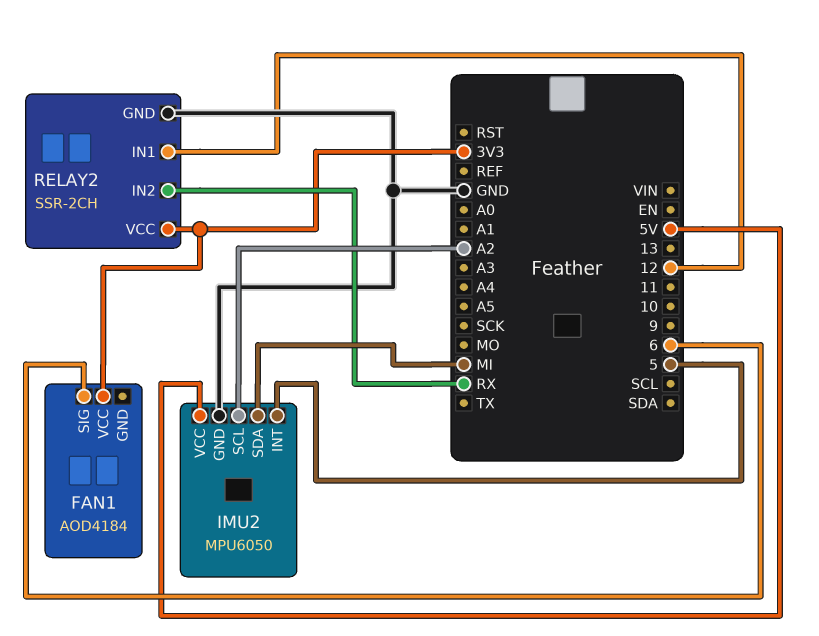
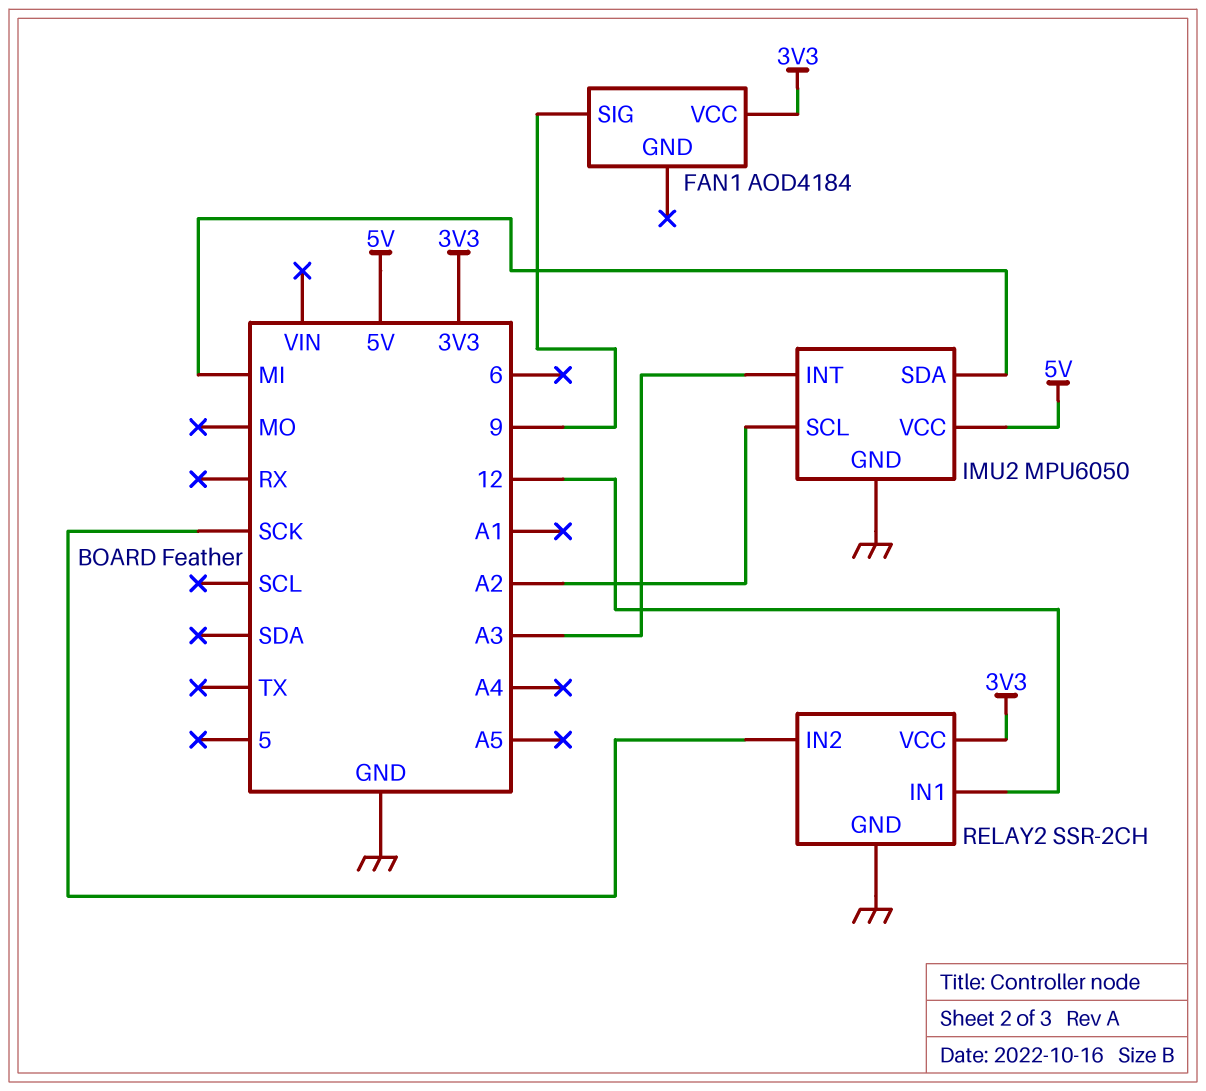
FAN1 pin SIG: 6 -> 9
IMU2 pin INT: 5 -> A3
RELAY2 pin IN2: RX -> SCK

